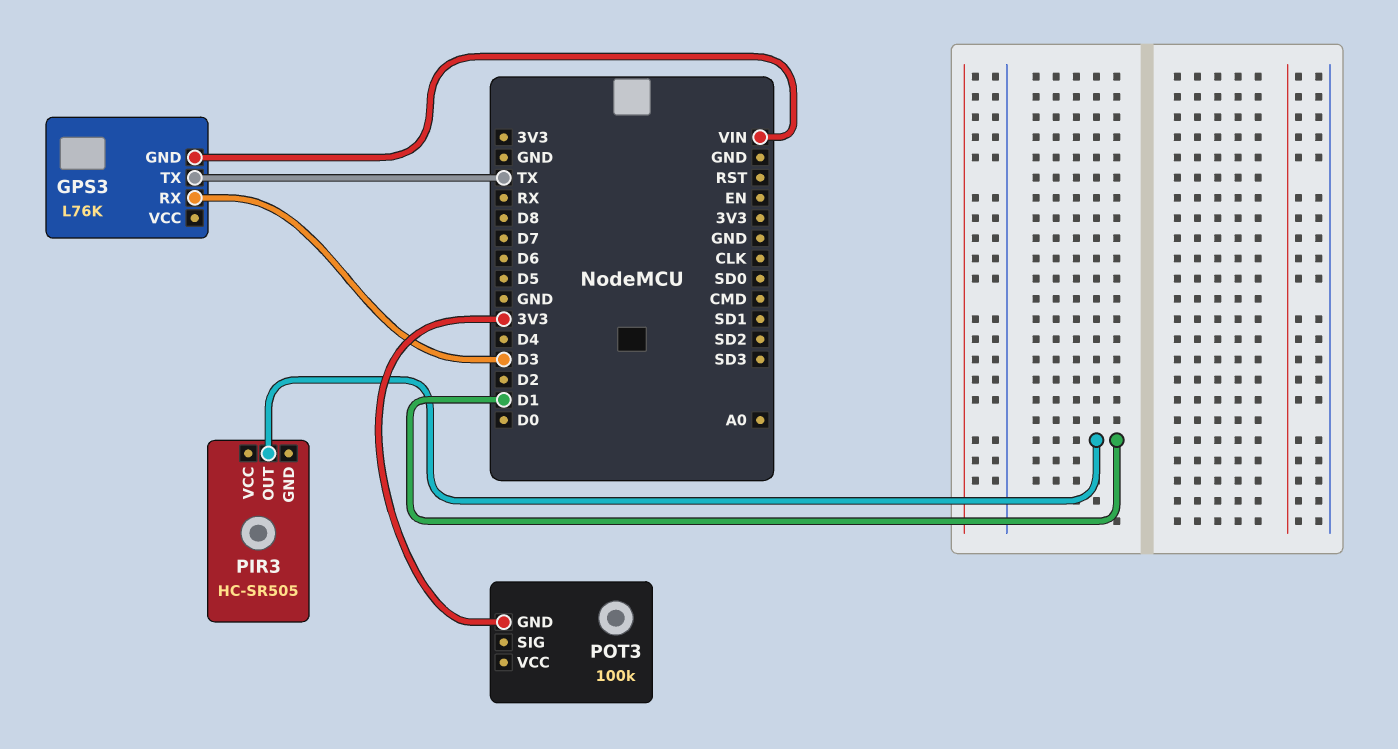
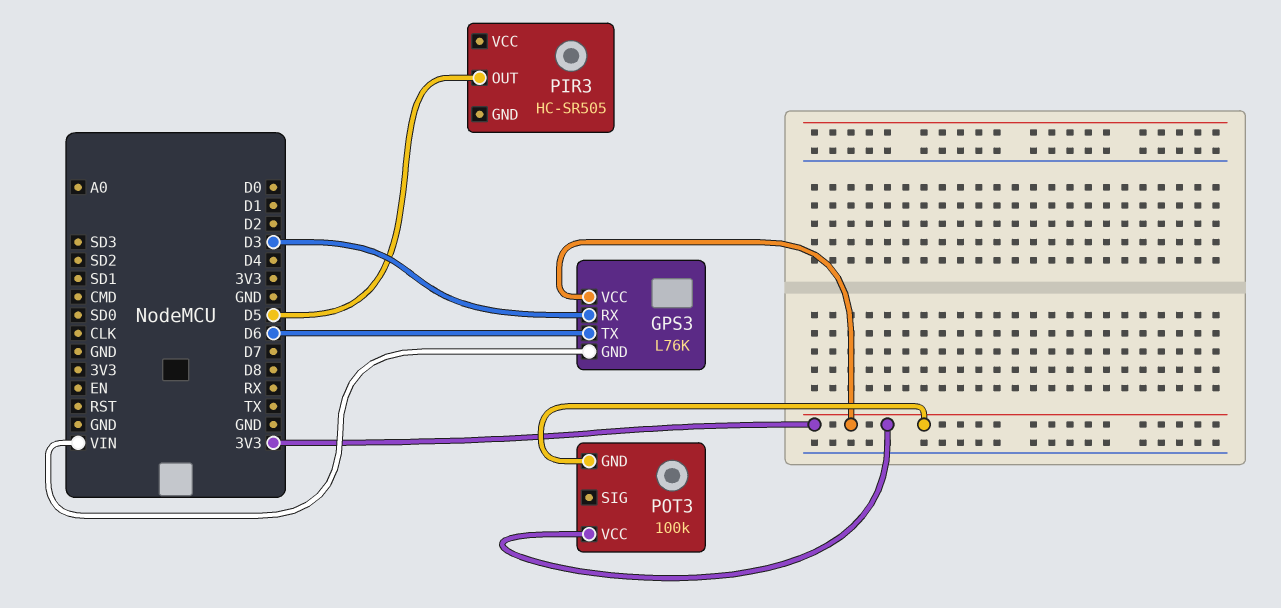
GPS3 pin TX: TX -> D6
GPS3 pin VCC: none -> 3V3
PIR3 pin OUT: D1 -> D5
POT3 pin VCC: none -> 3V3

